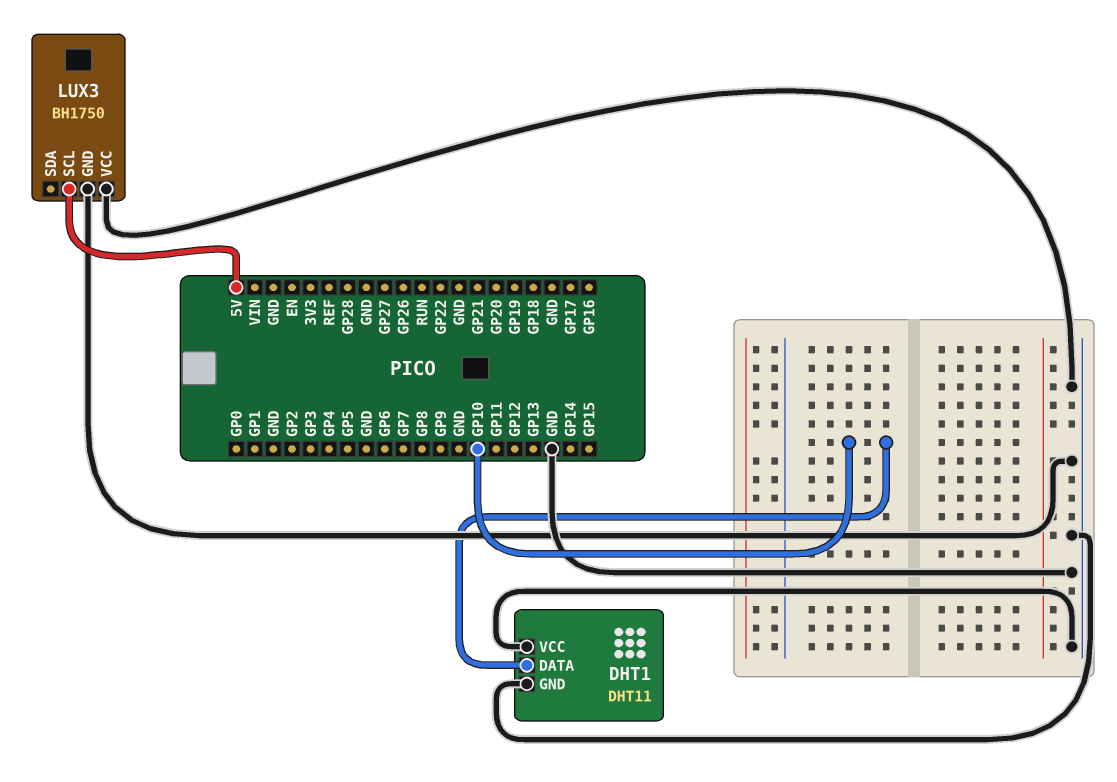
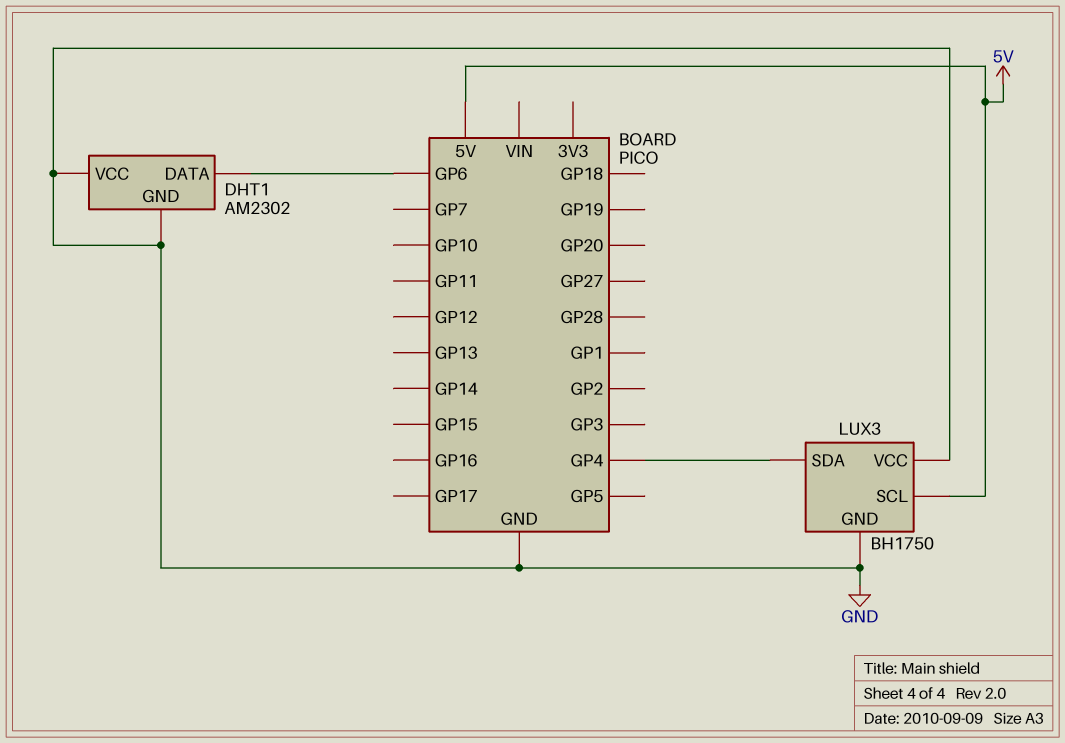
DHT1: DHT11 -> AM2302
DHT1 pin DATA: GP10 -> GP6
LUX3 pin SDA: none -> GP4

